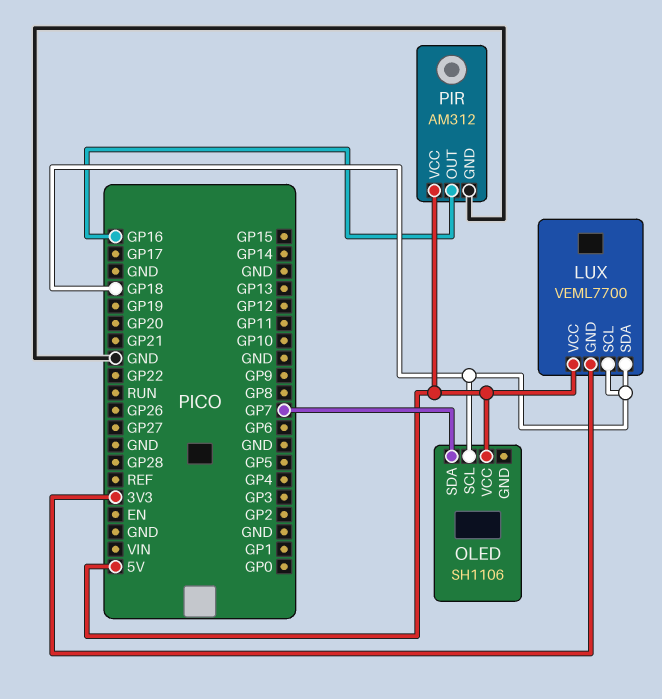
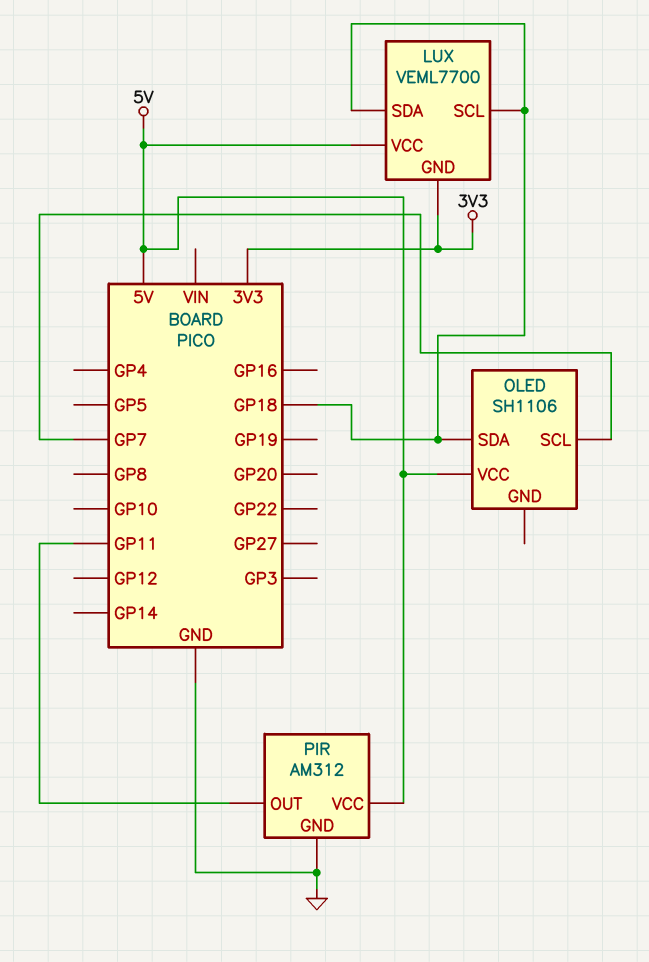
OLED pin SCL: GP18 -> GP7
OLED pin SDA: GP7 -> GP18
PIR pin OUT: GP16 -> GP11

